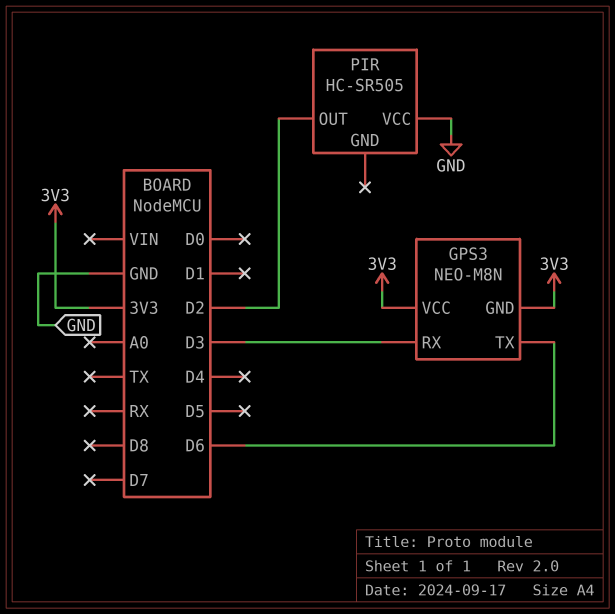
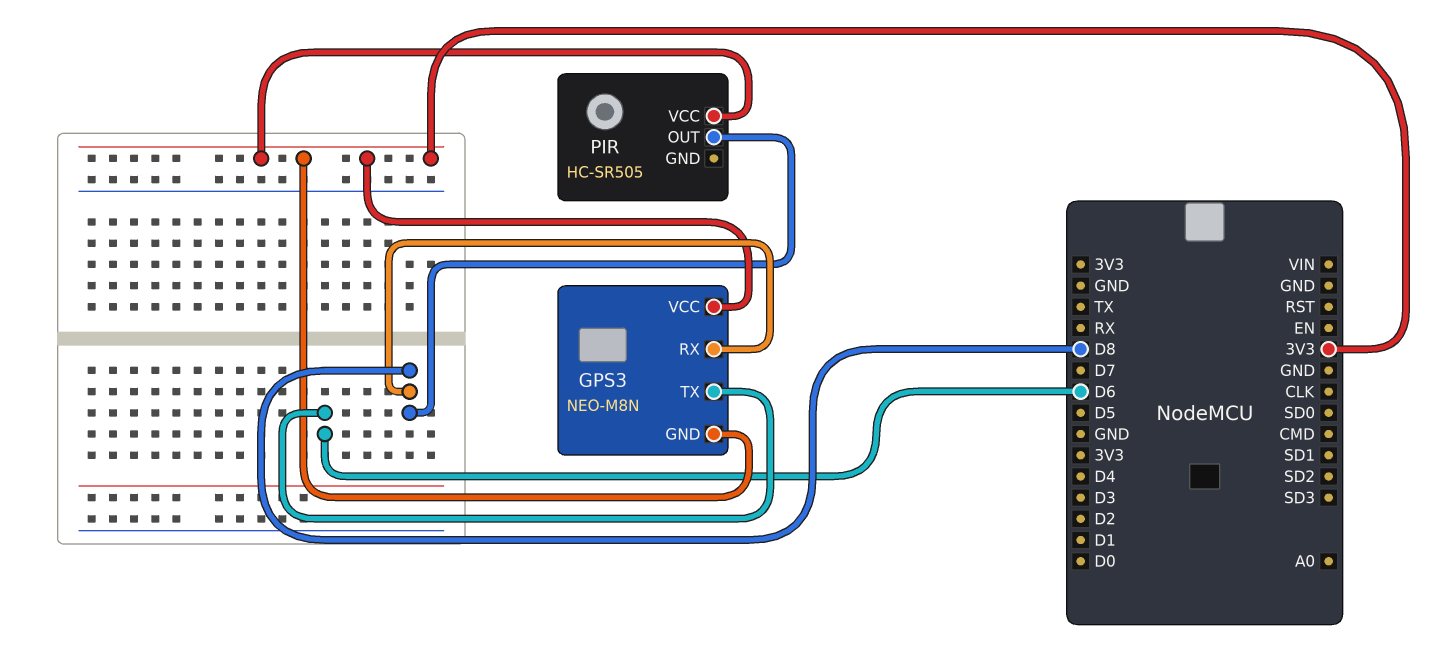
GPS3 pin RX: D3 -> D8
PIR pin OUT: D2 -> D8
PIR pin VCC: GND -> 3V3

